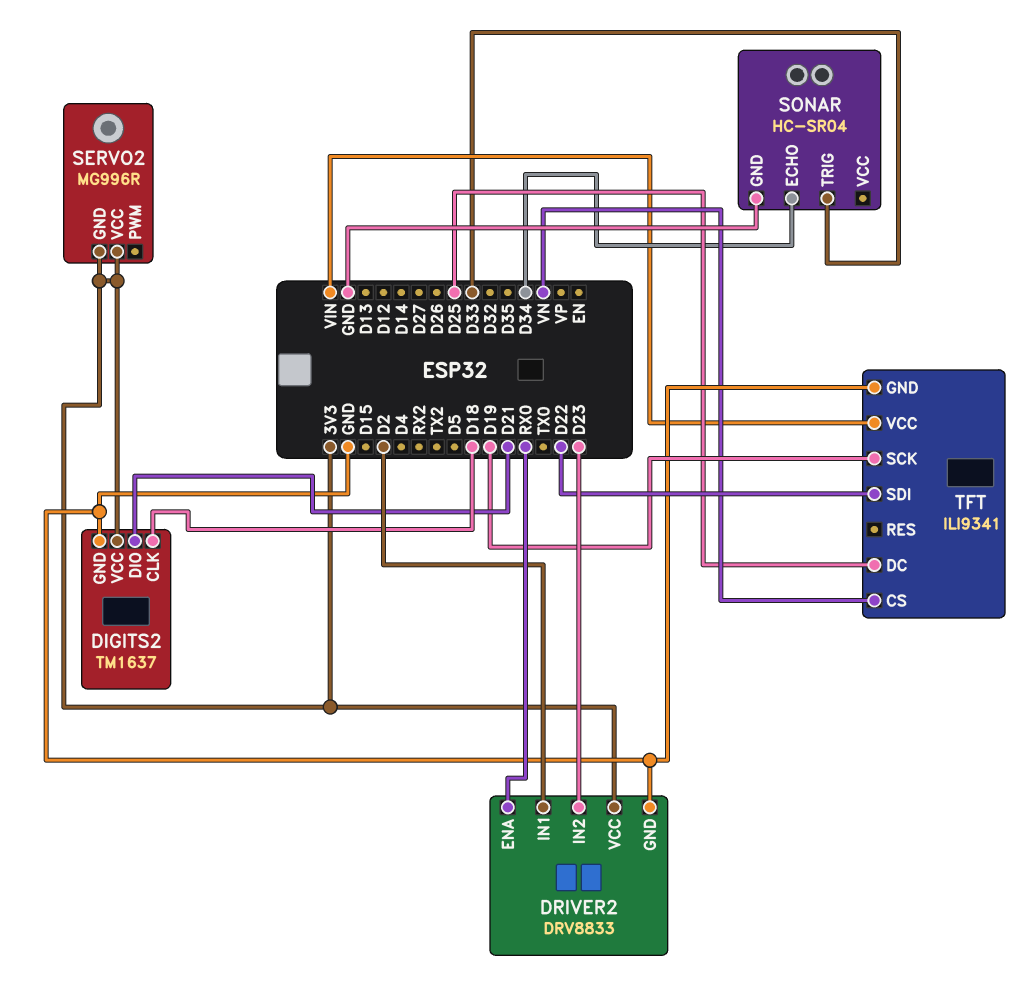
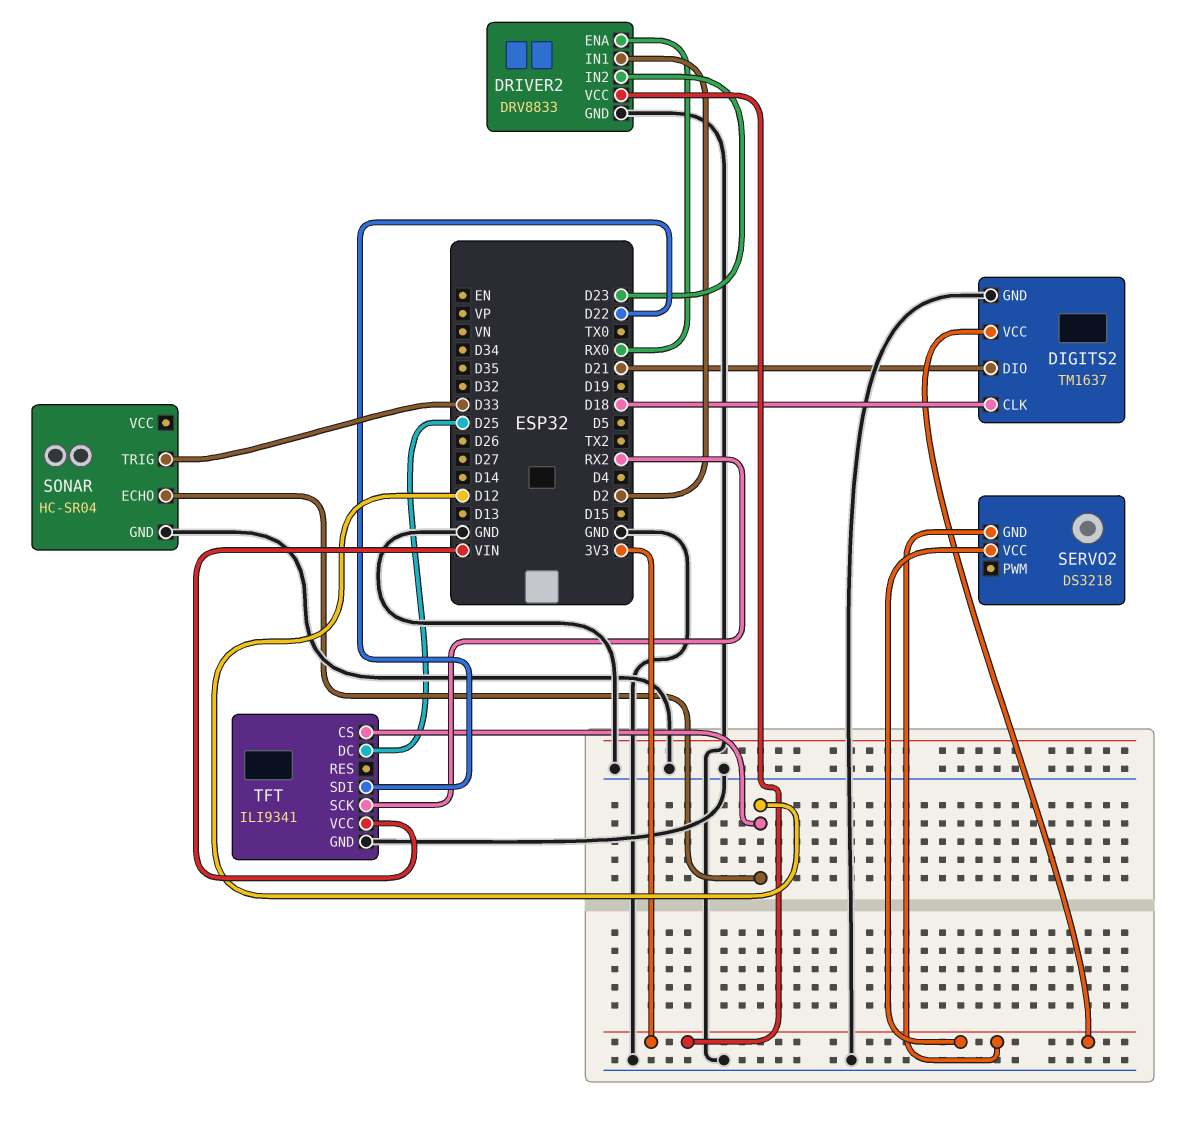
SERVO2: MG996R -> DS3218
SONAR pin ECHO: D34 -> D12
TFT pin CS: VN -> D12
TFT pin SCK: D19 -> RX2

